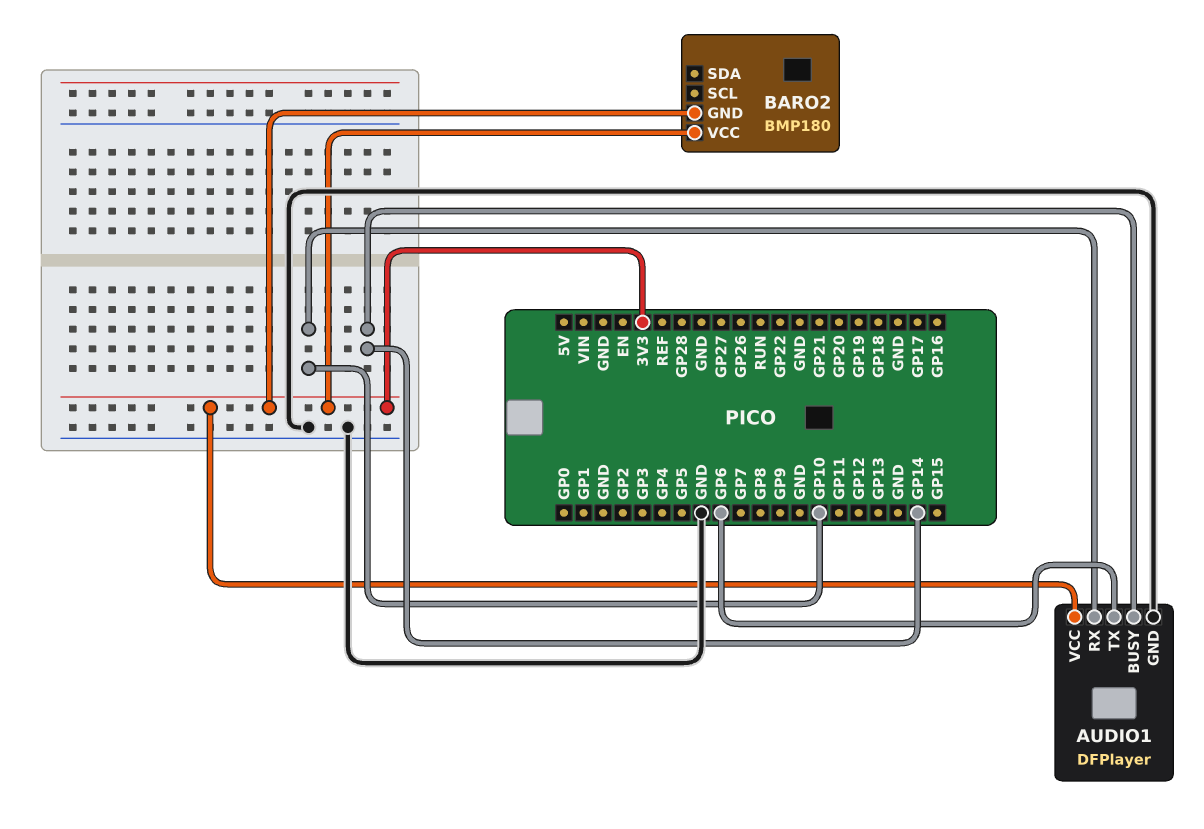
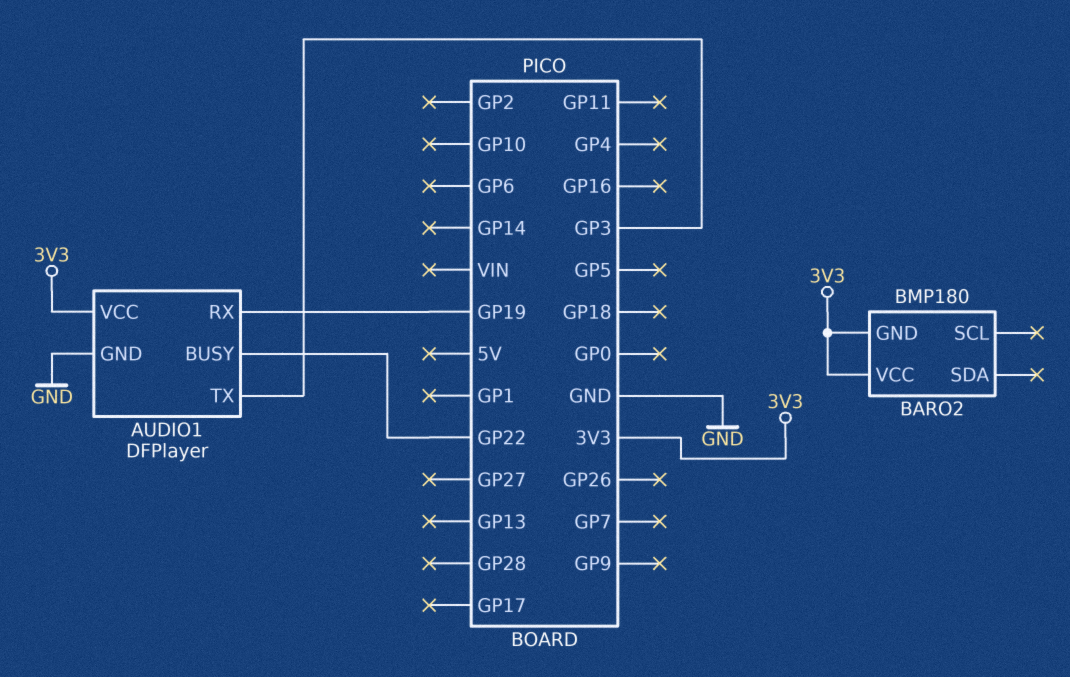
AUDIO1 pin BUSY: GP14 -> GP22
AUDIO1 pin RX: GP10 -> GP19
AUDIO1 pin TX: GP6 -> GP3

